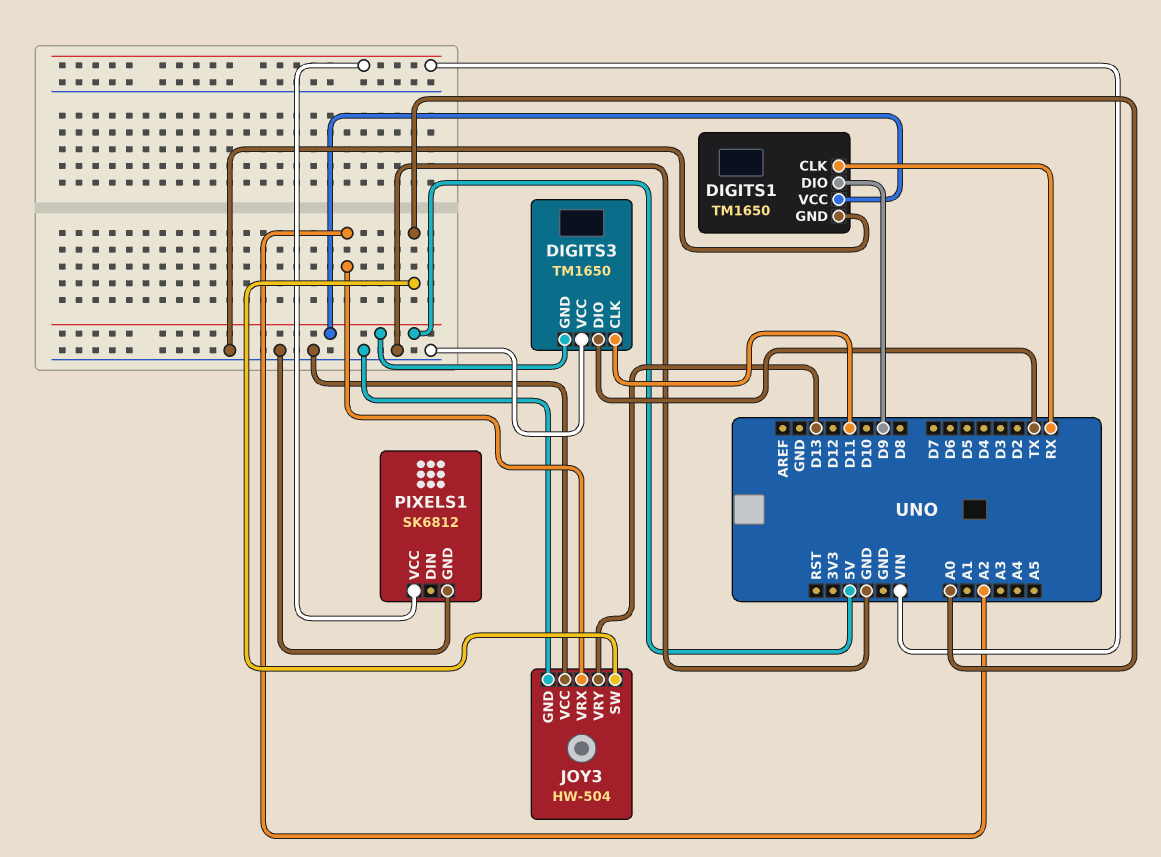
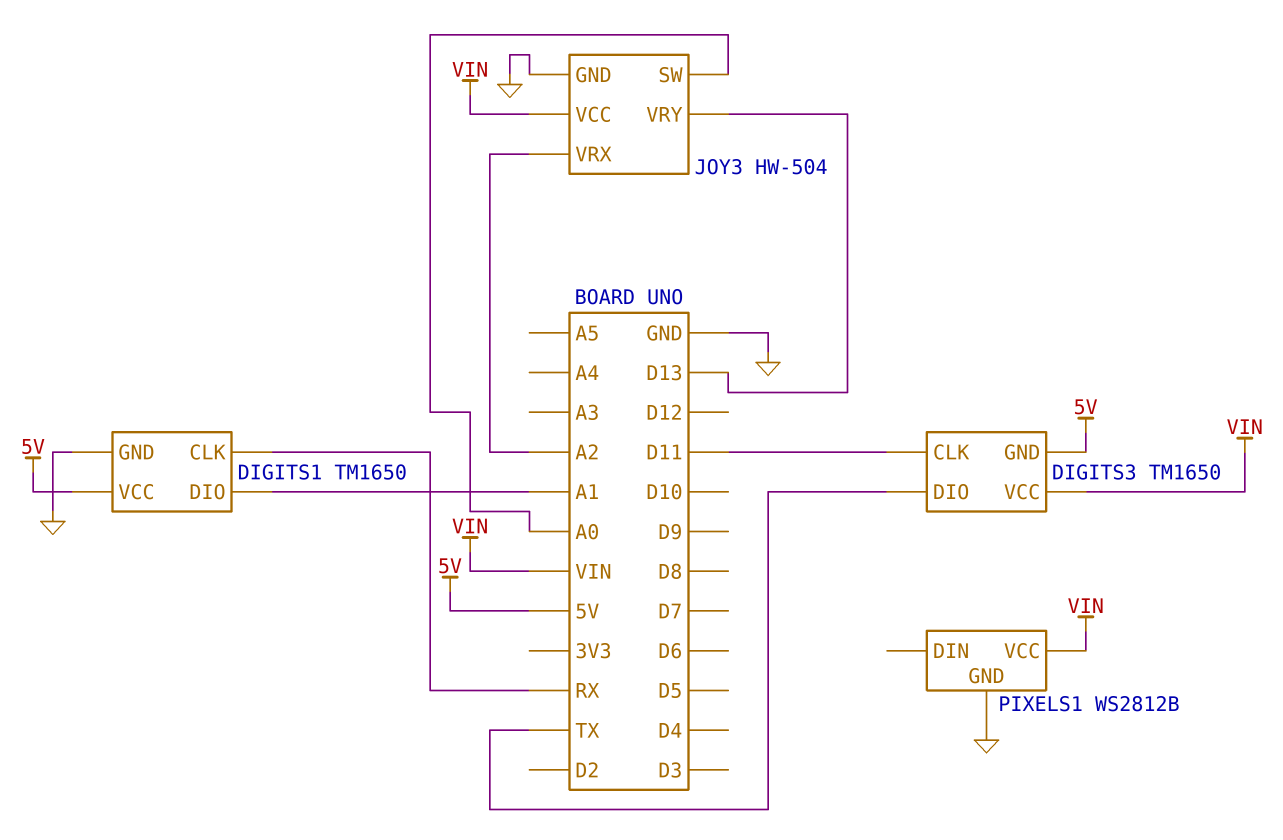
DIGITS1 pin DIO: D9 -> A1
DIGITS3 pin VCC: GND -> VIN
JOY3 pin VCC: GND -> VIN
PIXELS1: SK6812 -> WS2812B

